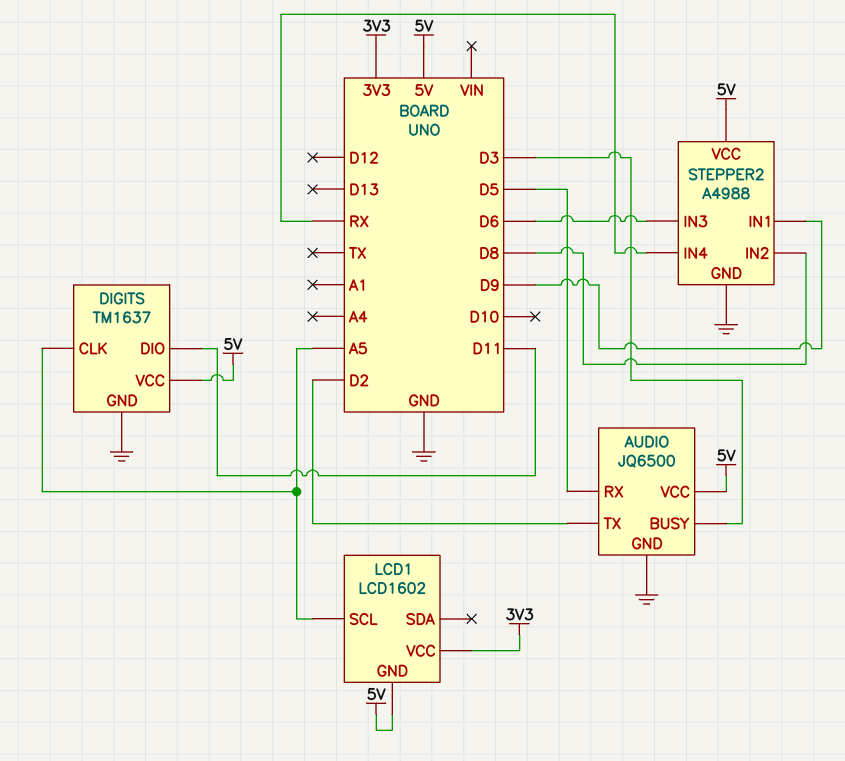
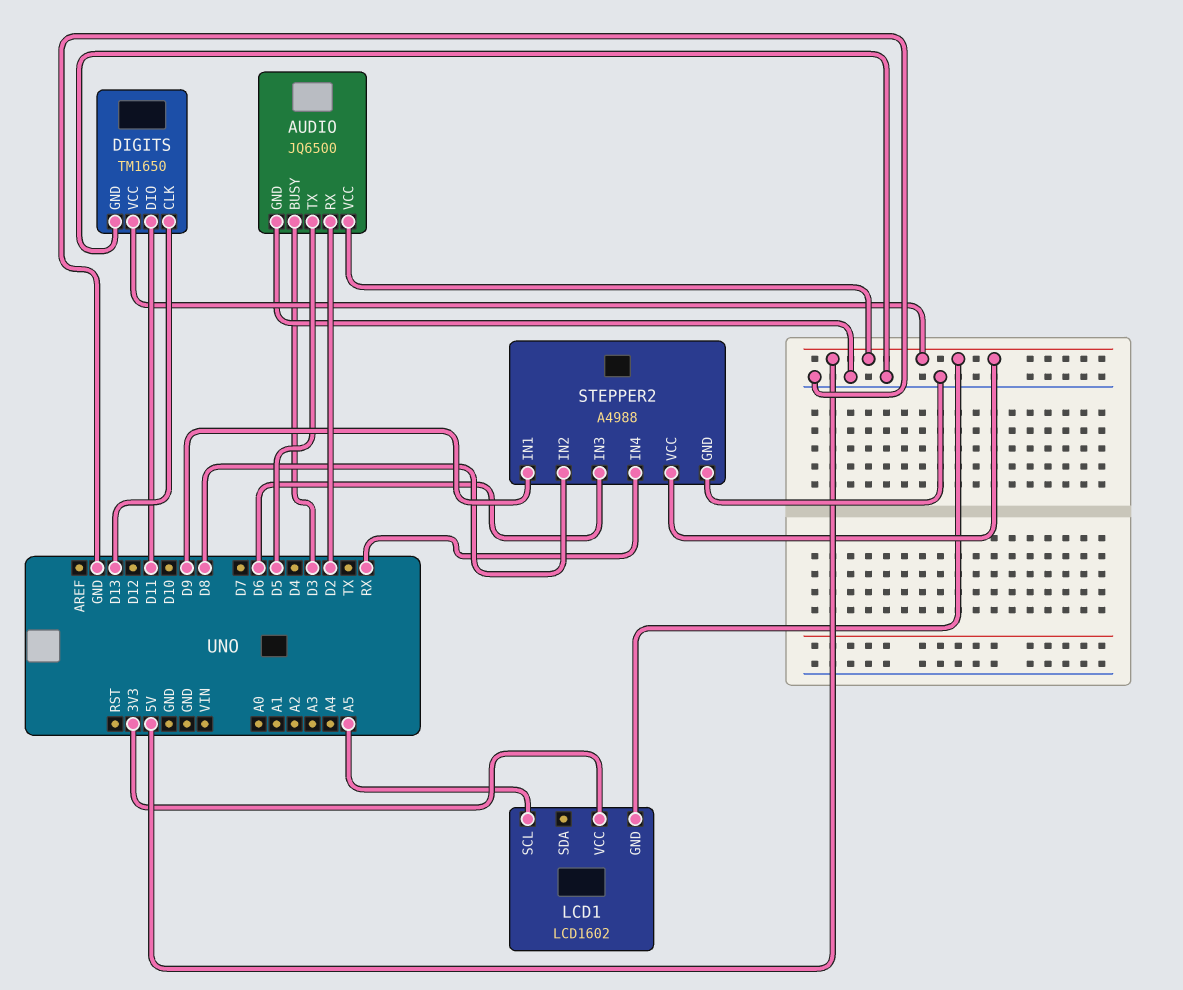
AUDIO pin RX: D5 -> D2
AUDIO pin TX: D2 -> D5
DIGITS: TM1637 -> TM1650
DIGITS pin CLK: A5 -> D13

